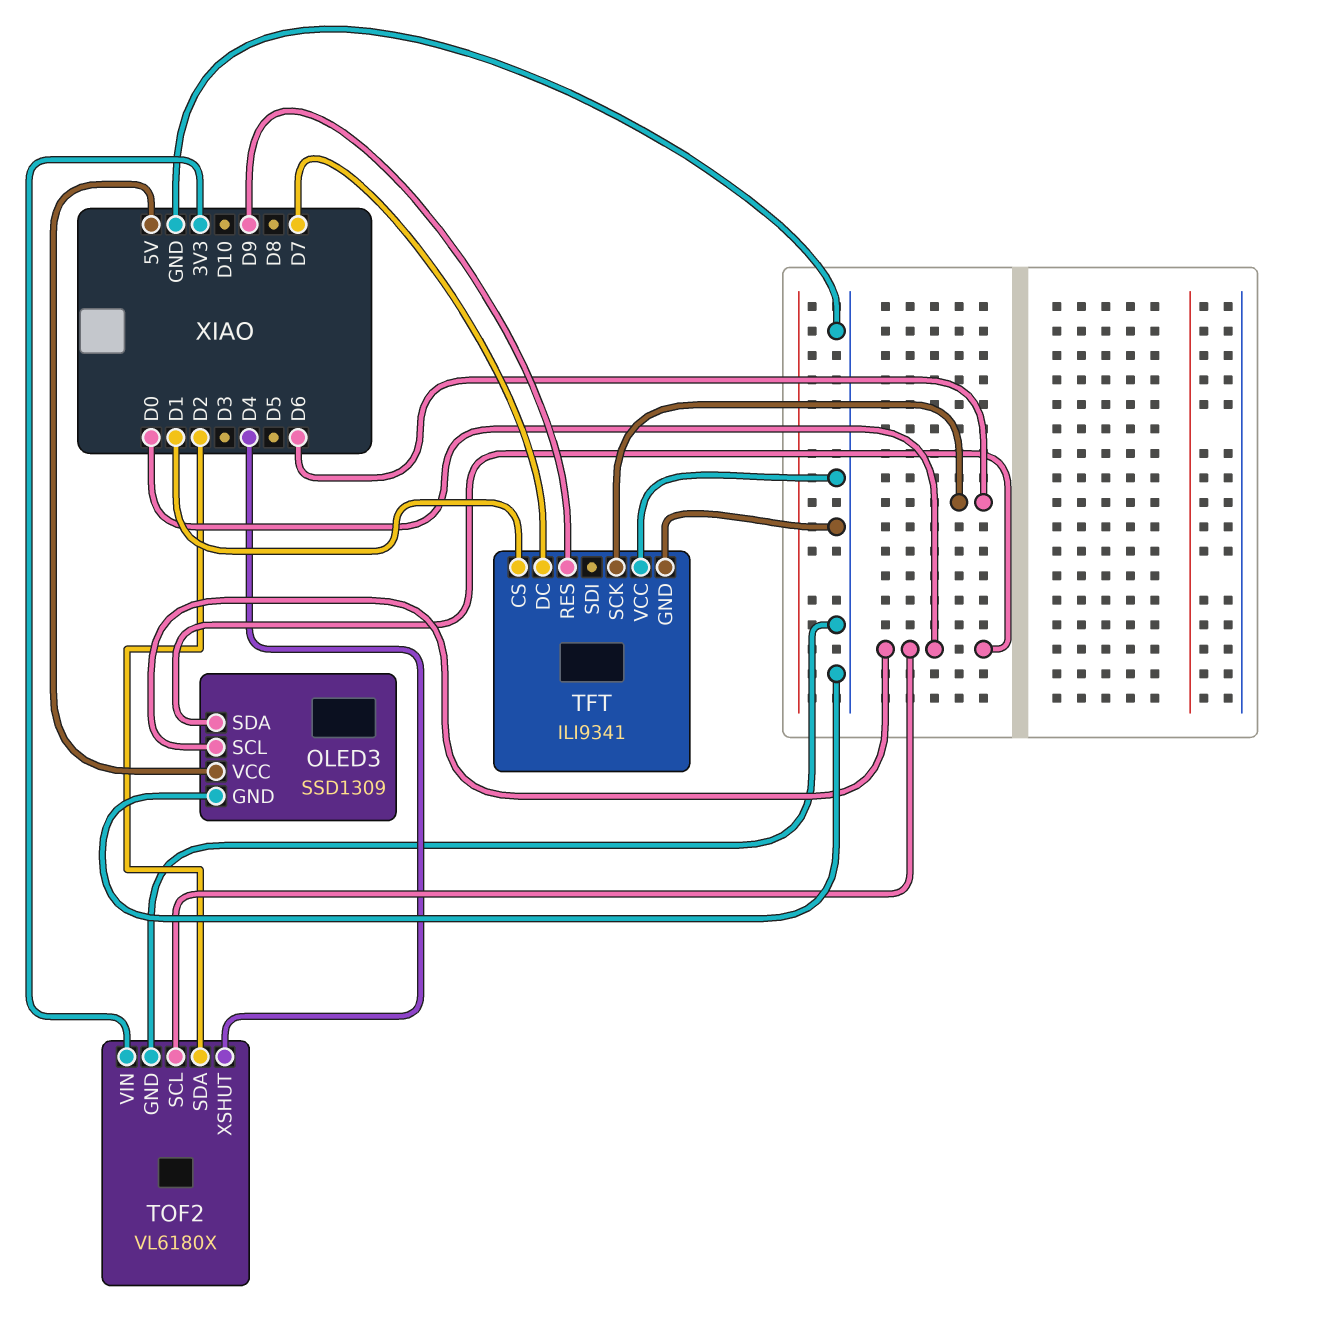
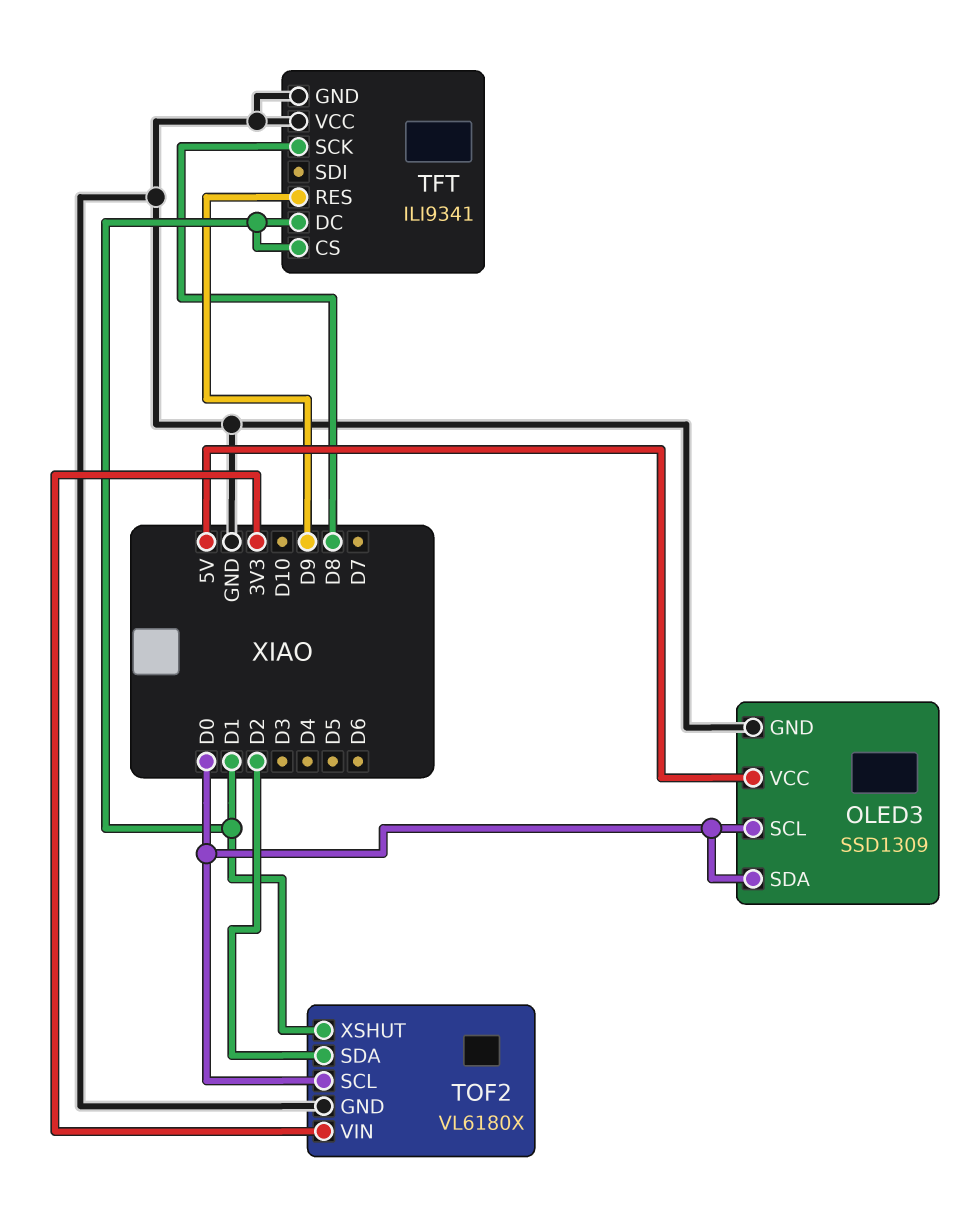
TFT pin DC: D7 -> D1
TFT pin SCK: D6 -> D8
TOF2 pin XSHUT: D4 -> D1

